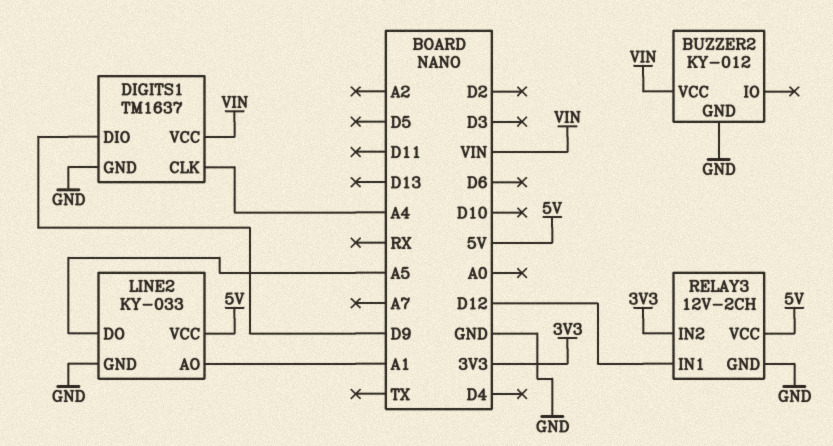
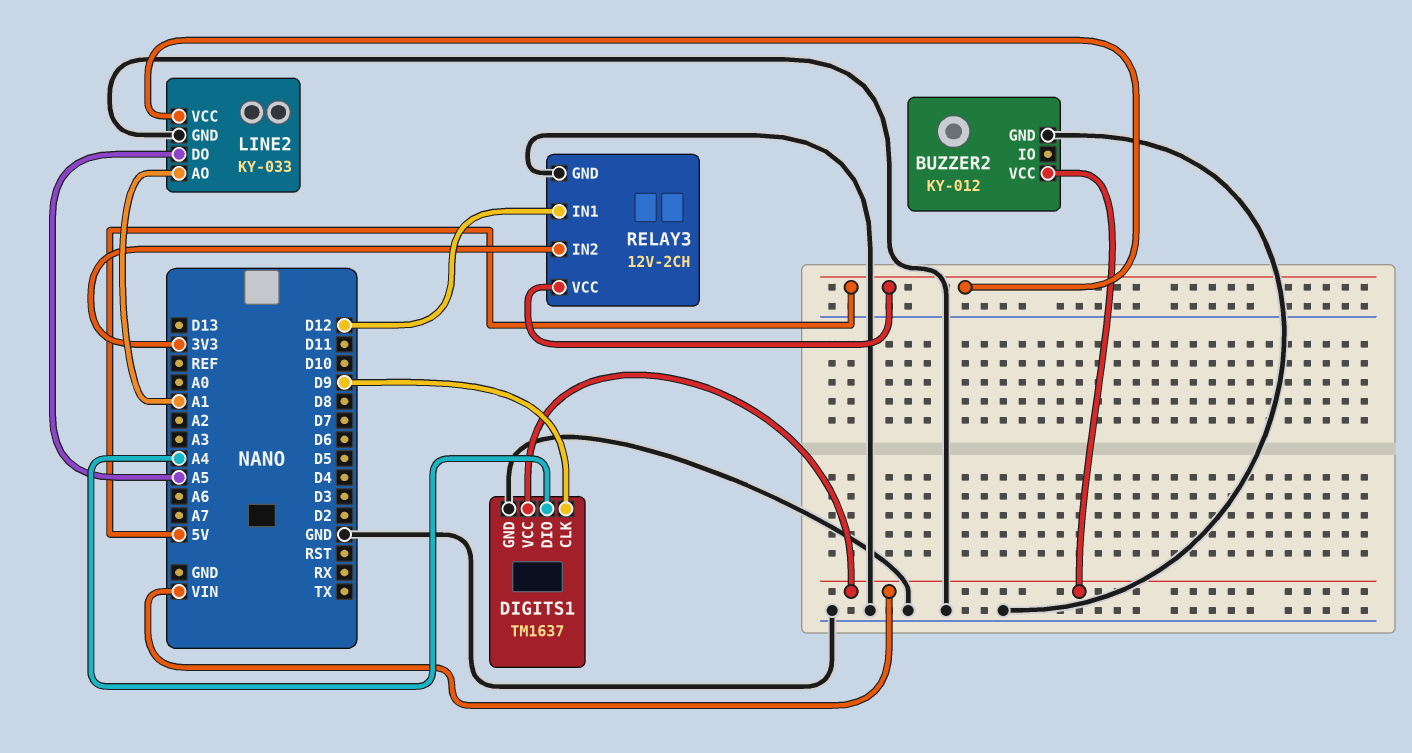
DIGITS1 pin CLK: A4 -> D9
DIGITS1 pin DIO: D9 -> A4

